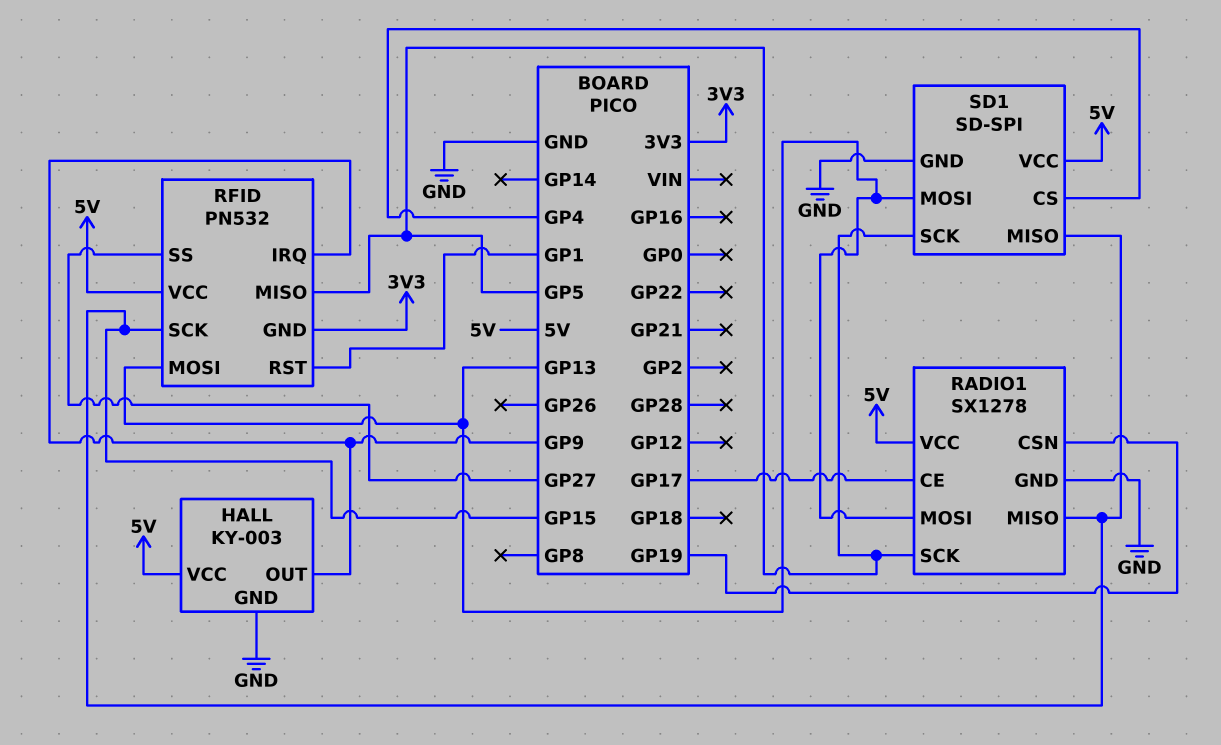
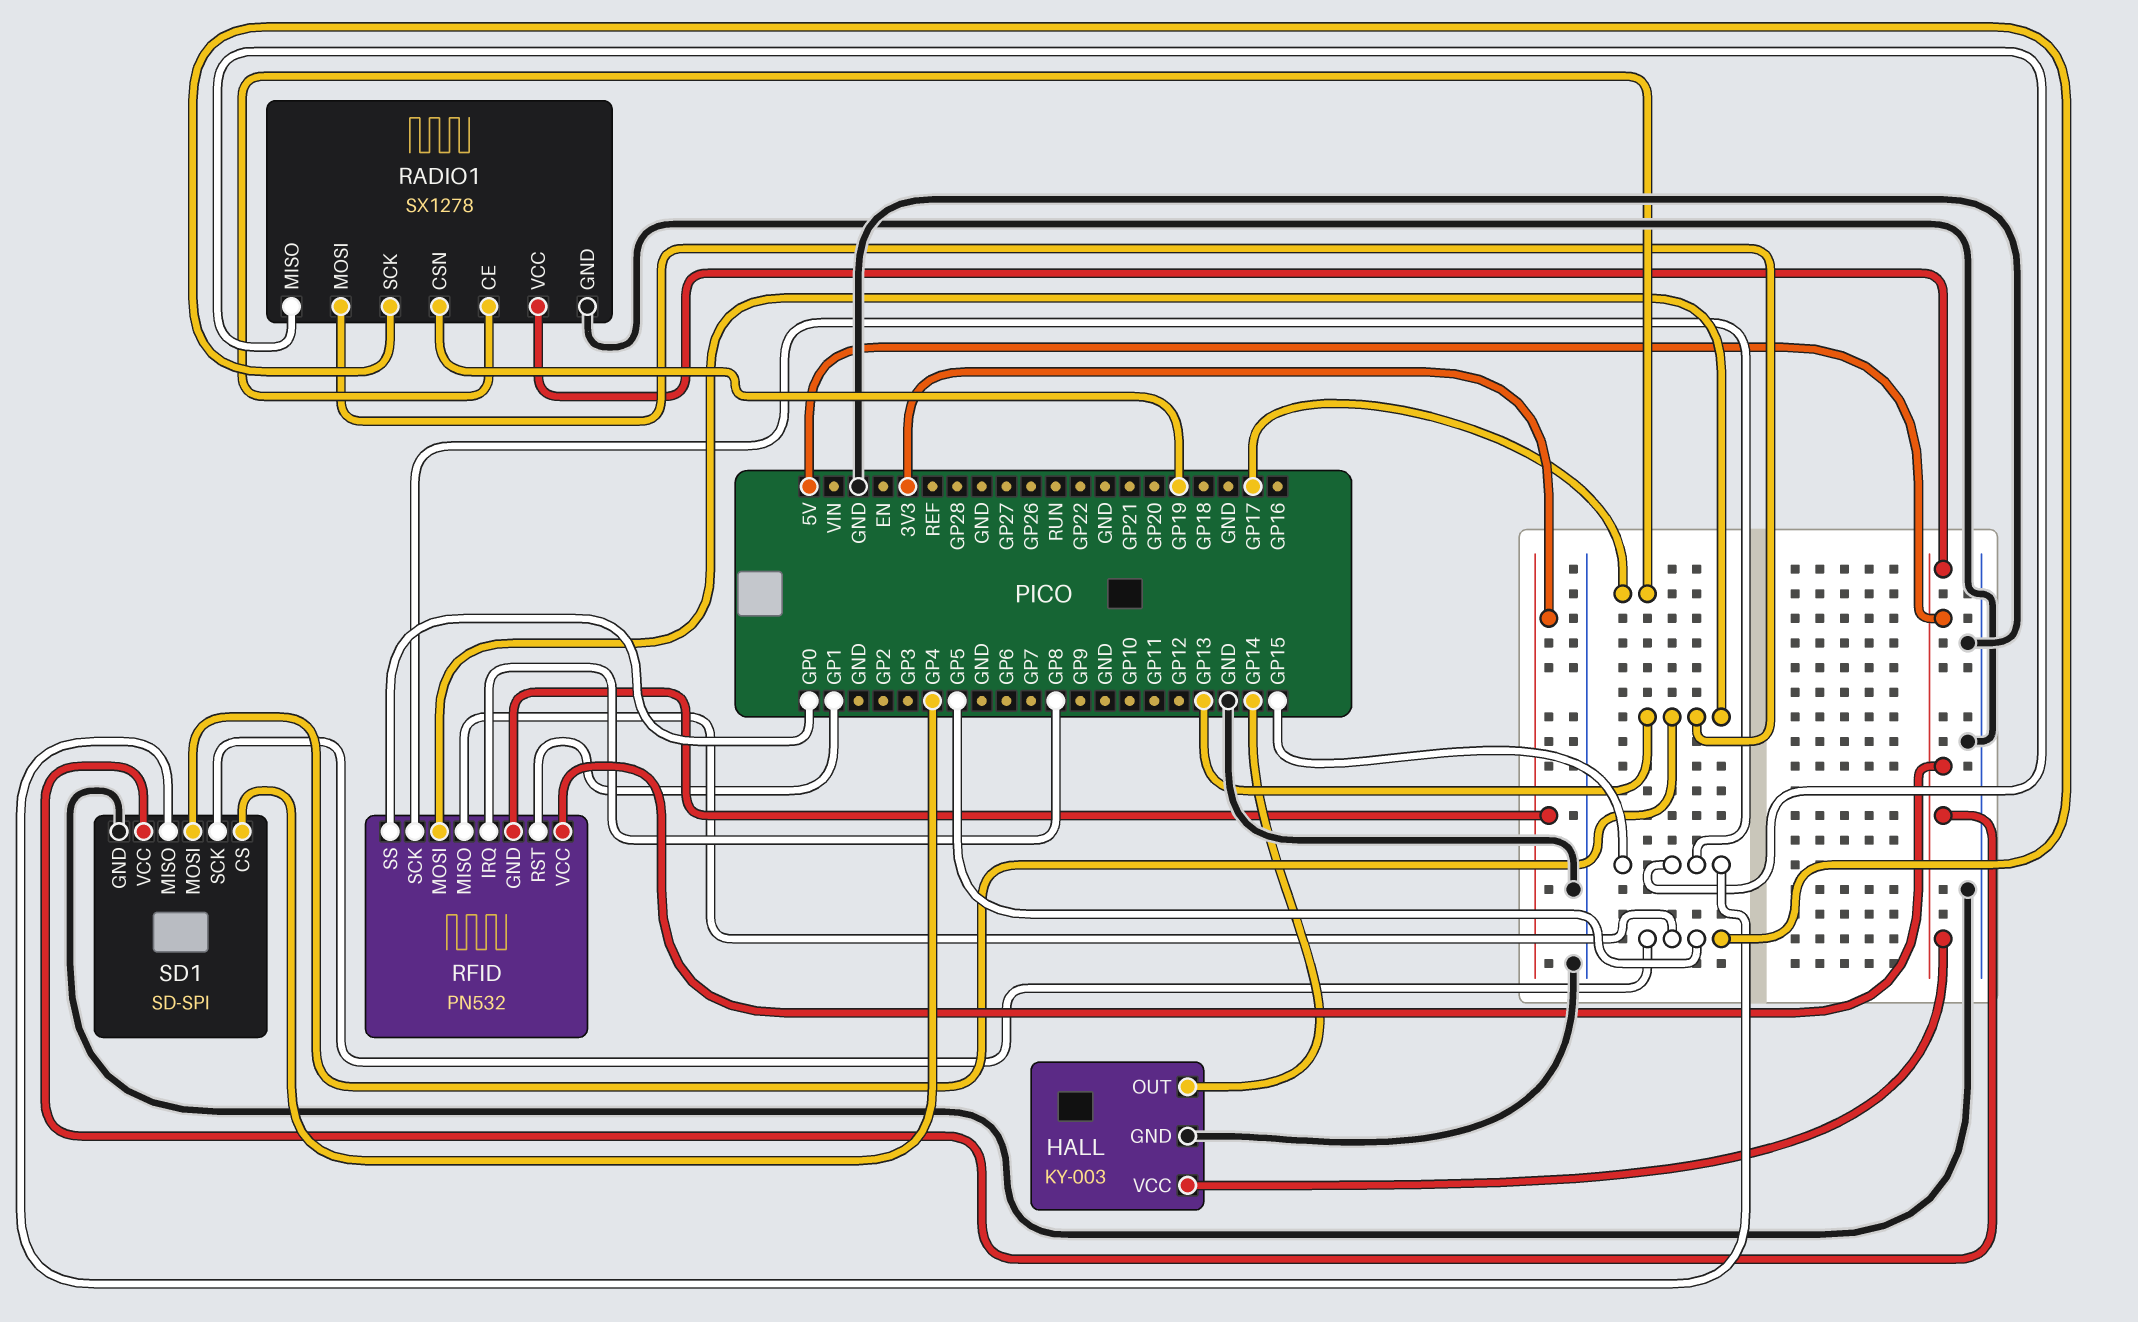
HALL pin OUT: GP9 -> GP14
RFID pin IRQ: GP9 -> GP8
RFID pin SS: GP27 -> GP0

